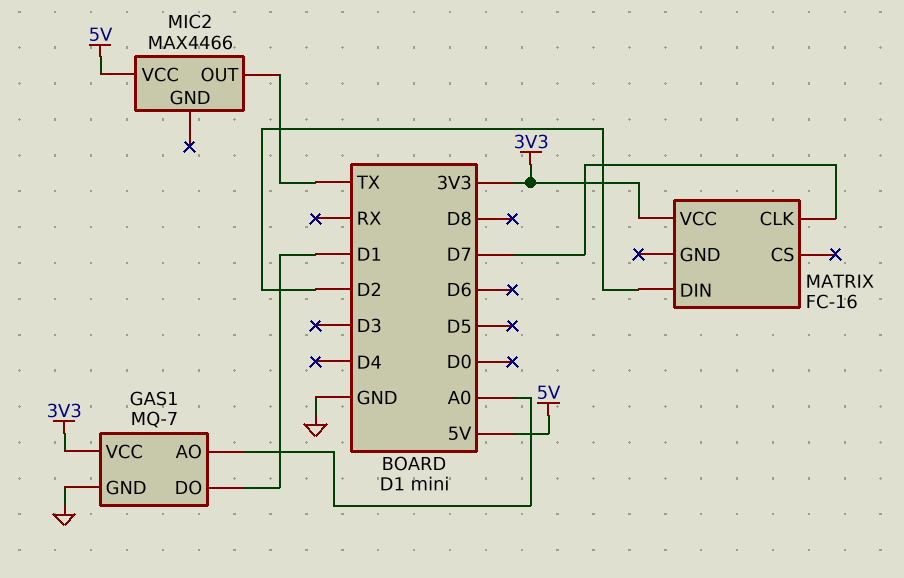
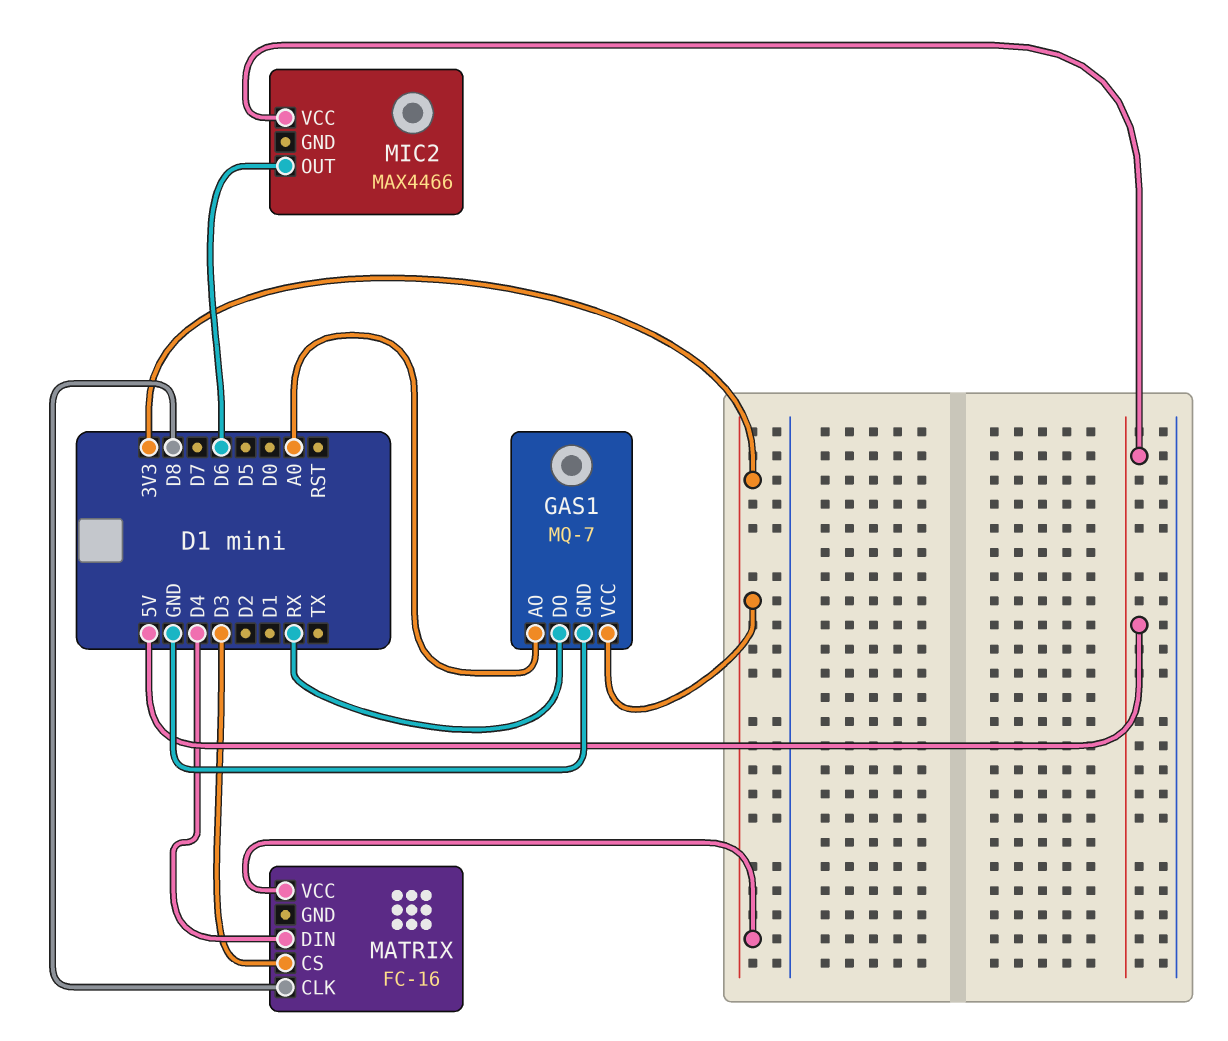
GAS1 pin DO: D1 -> RX
MATRIX pin CLK: D7 -> D8
MATRIX pin CS: none -> D3
MATRIX pin DIN: D2 -> D4
MIC2 pin OUT: TX -> D6

